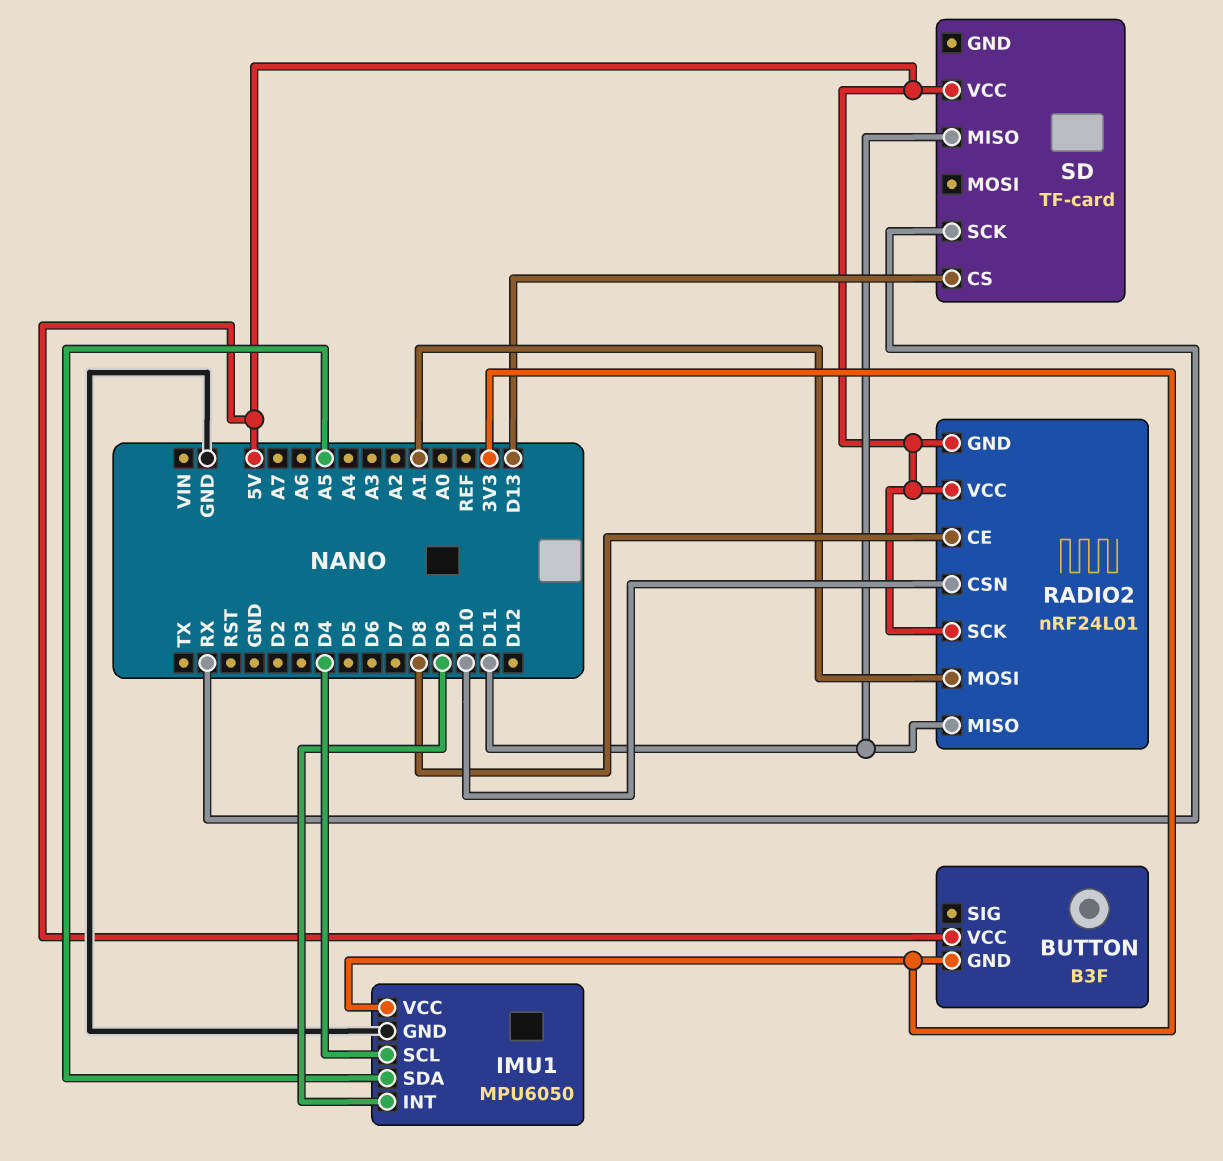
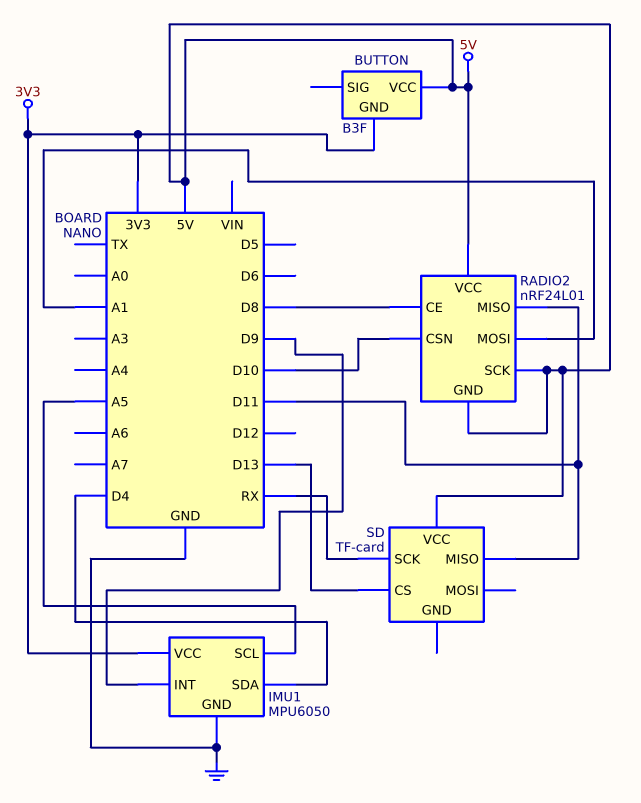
IMU1 pin SCL: D4 -> A5
IMU1 pin SDA: A5 -> D4

